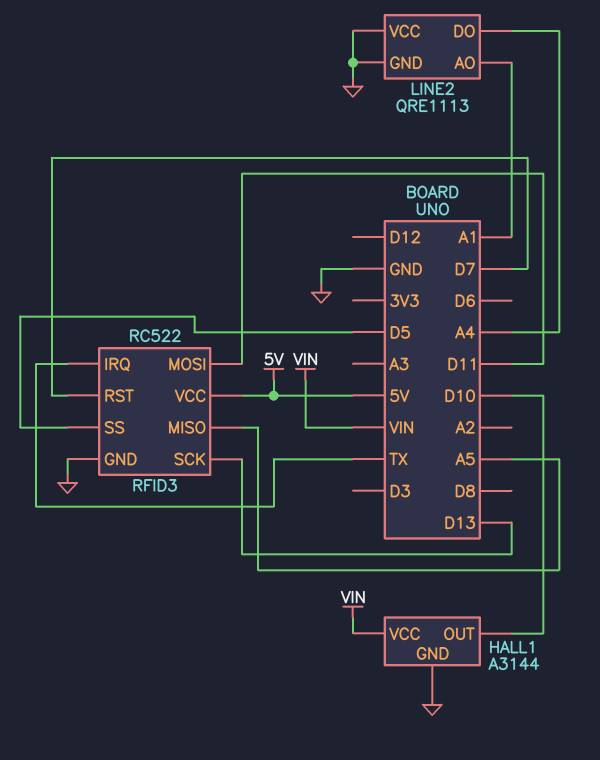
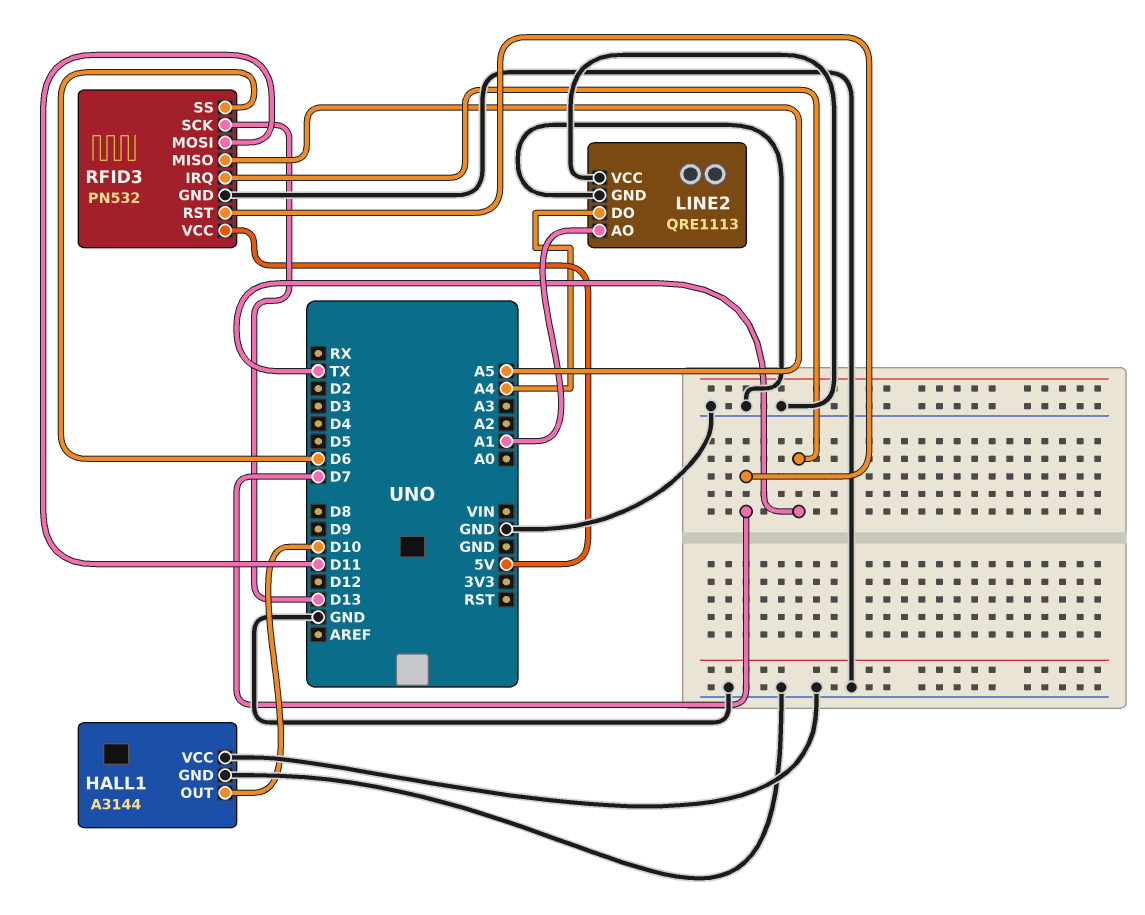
HALL1 pin VCC: VIN -> GND
RFID3: RC522 -> PN532
RFID3 pin SS: D5 -> D6

